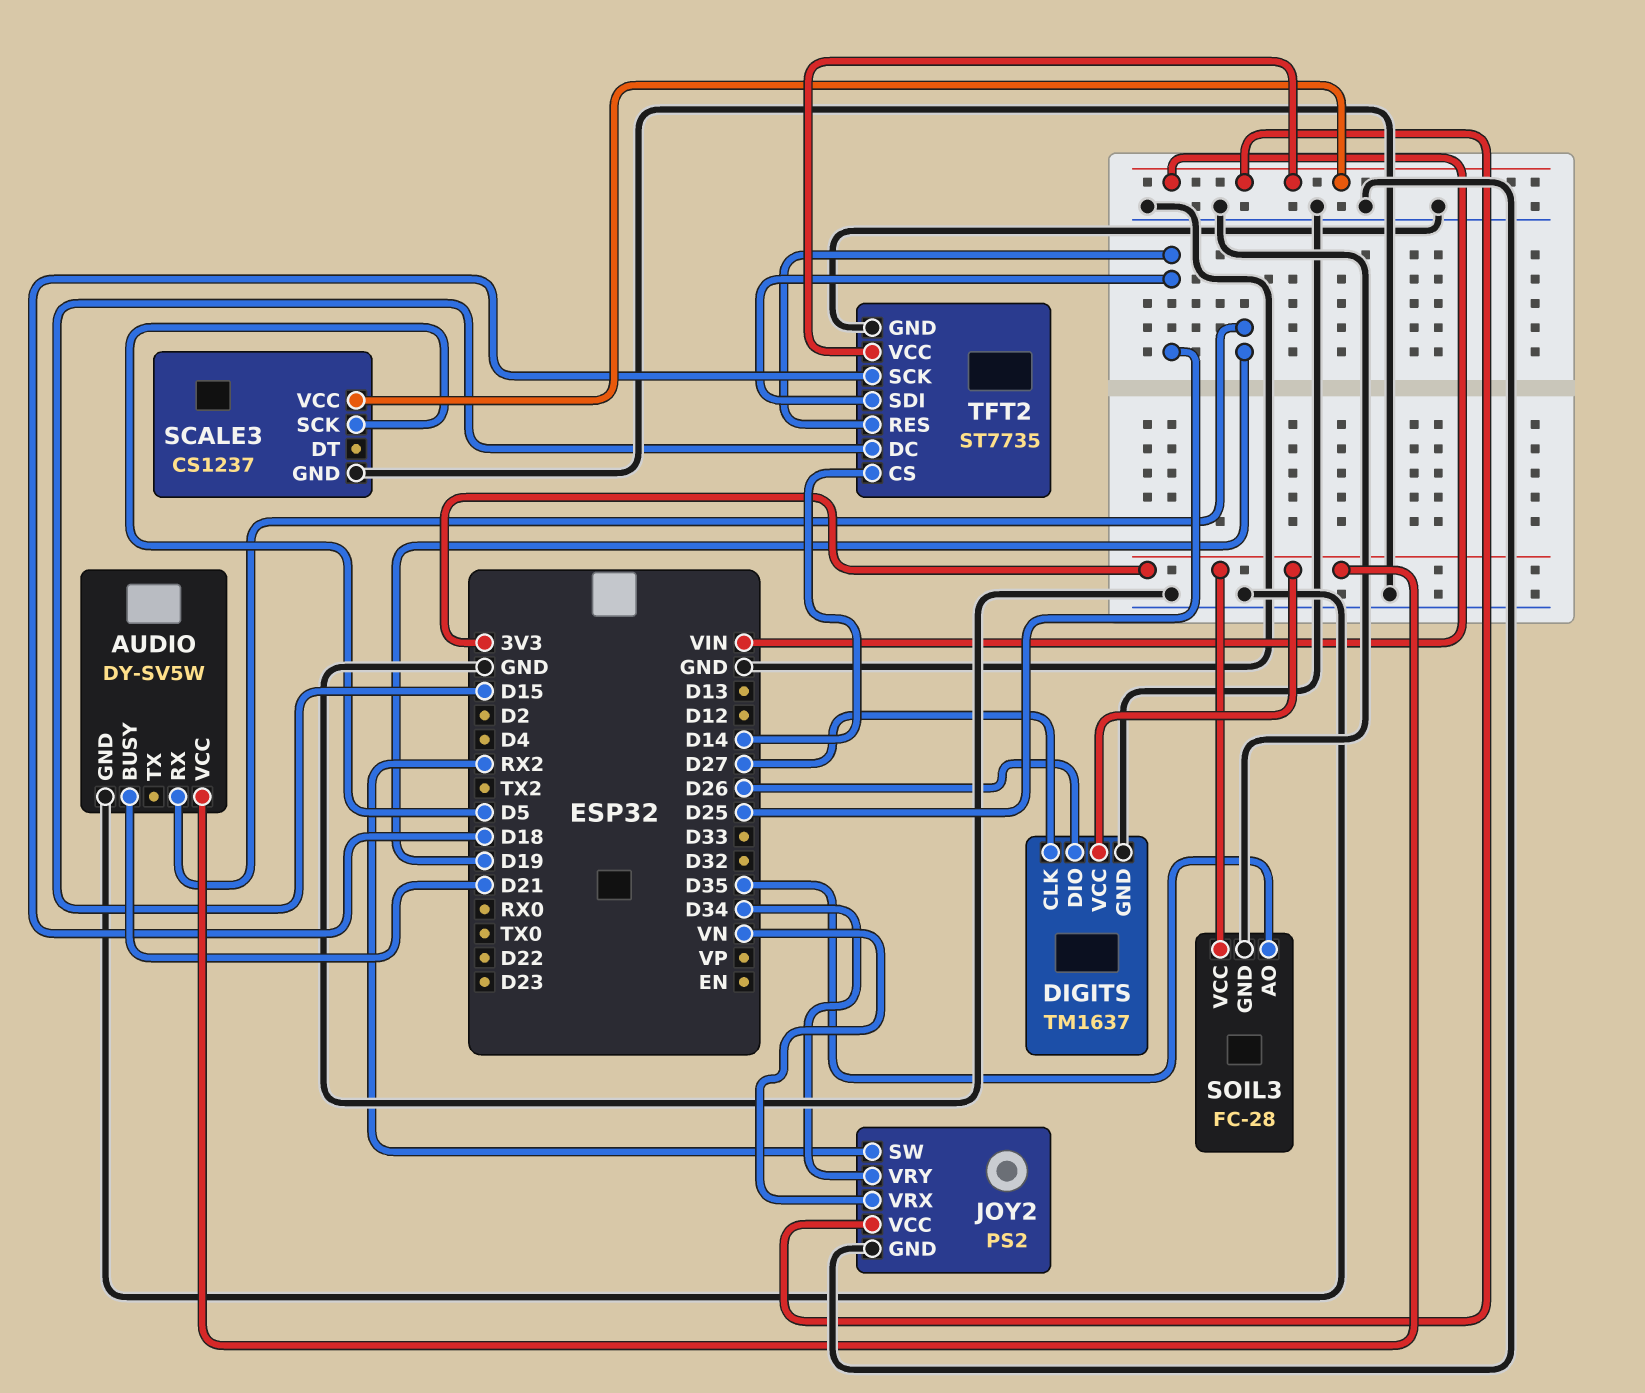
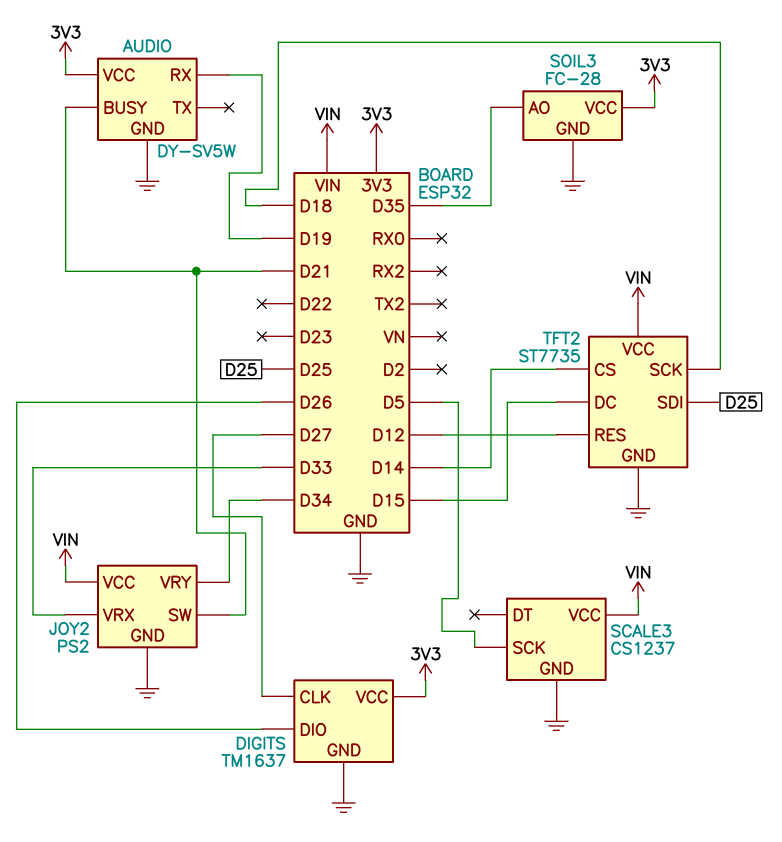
JOY2 pin SW: RX2 -> D21
JOY2 pin VRX: VN -> D33
TFT2 pin RES: D25 -> D12

